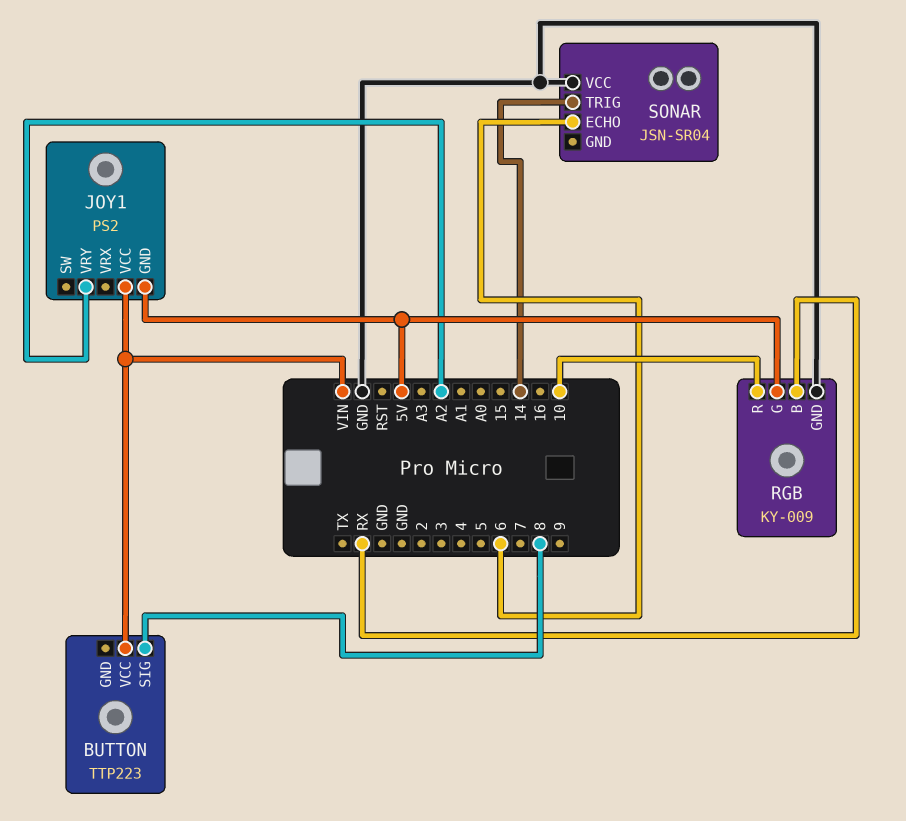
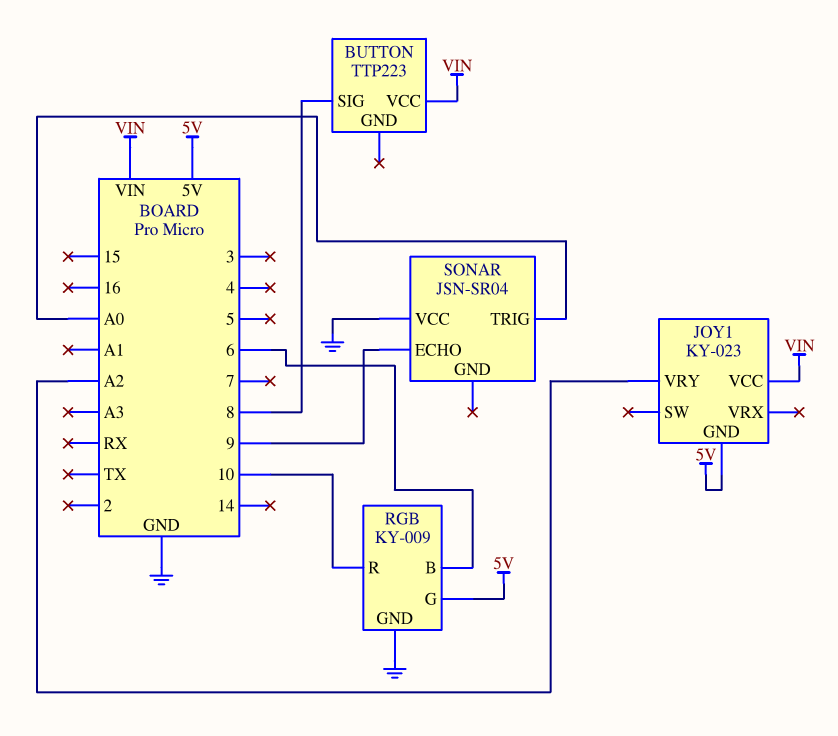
JOY1: PS2 -> KY-023
RGB pin B: RX -> 6
SONAR pin ECHO: 6 -> 9
SONAR pin TRIG: 14 -> A0

